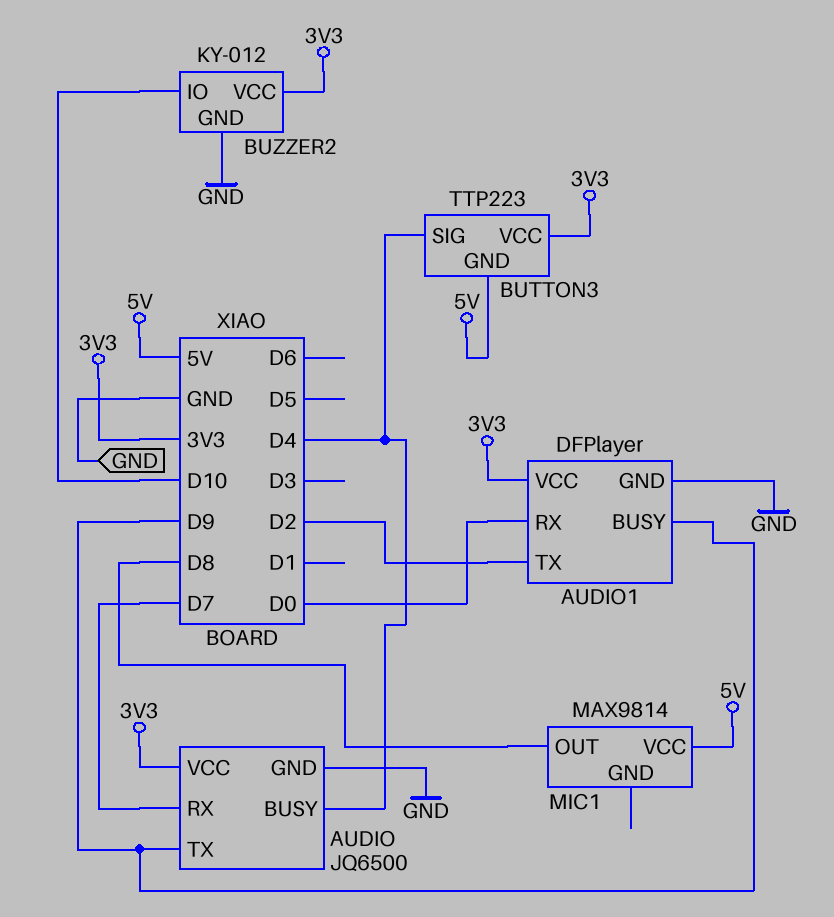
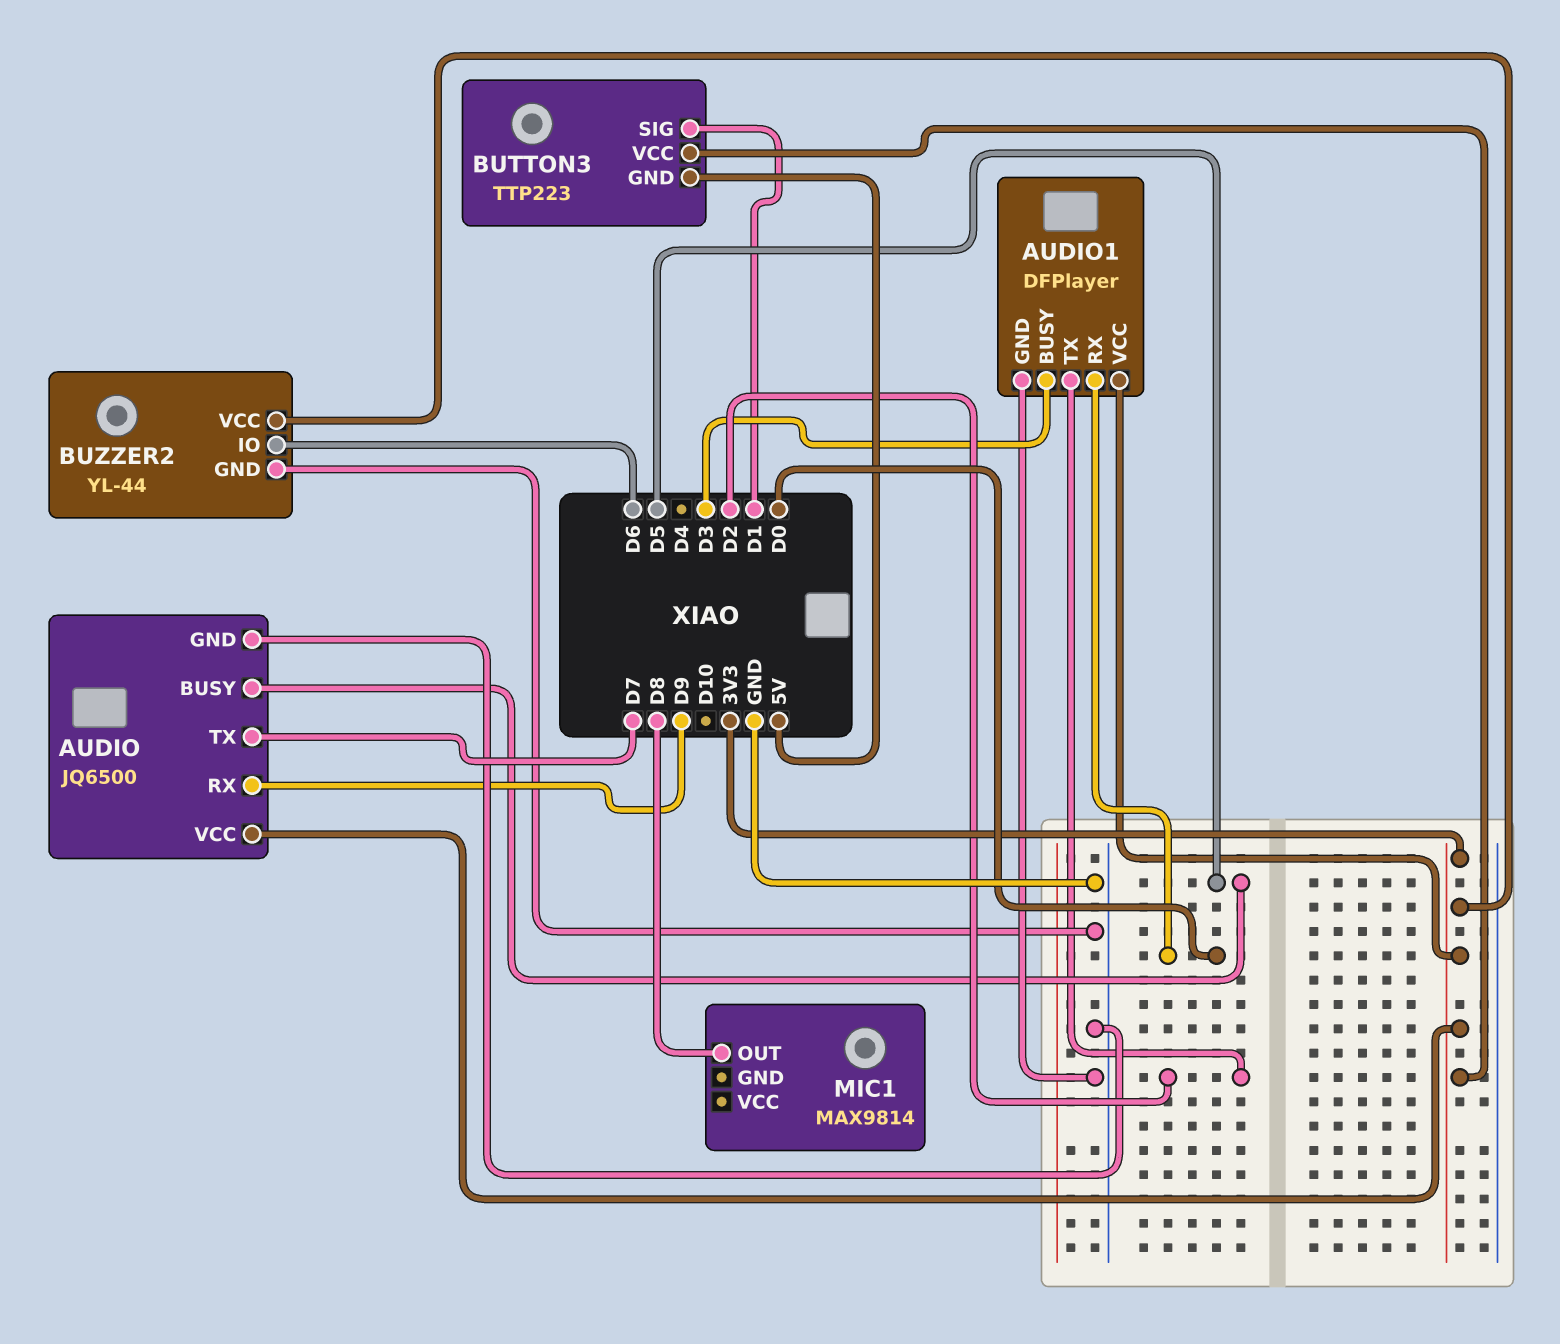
AUDIO pin BUSY: D4 -> D5
AUDIO pin RX: D7 -> D9
AUDIO pin TX: D9 -> D7
AUDIO1 pin BUSY: D9 -> D3
BUTTON3 pin SIG: D4 -> D1
BUZZER2: KY-012 -> YL-44
BUZZER2 pin IO: D10 -> D6
MIC1 pin VCC: 5V -> none

